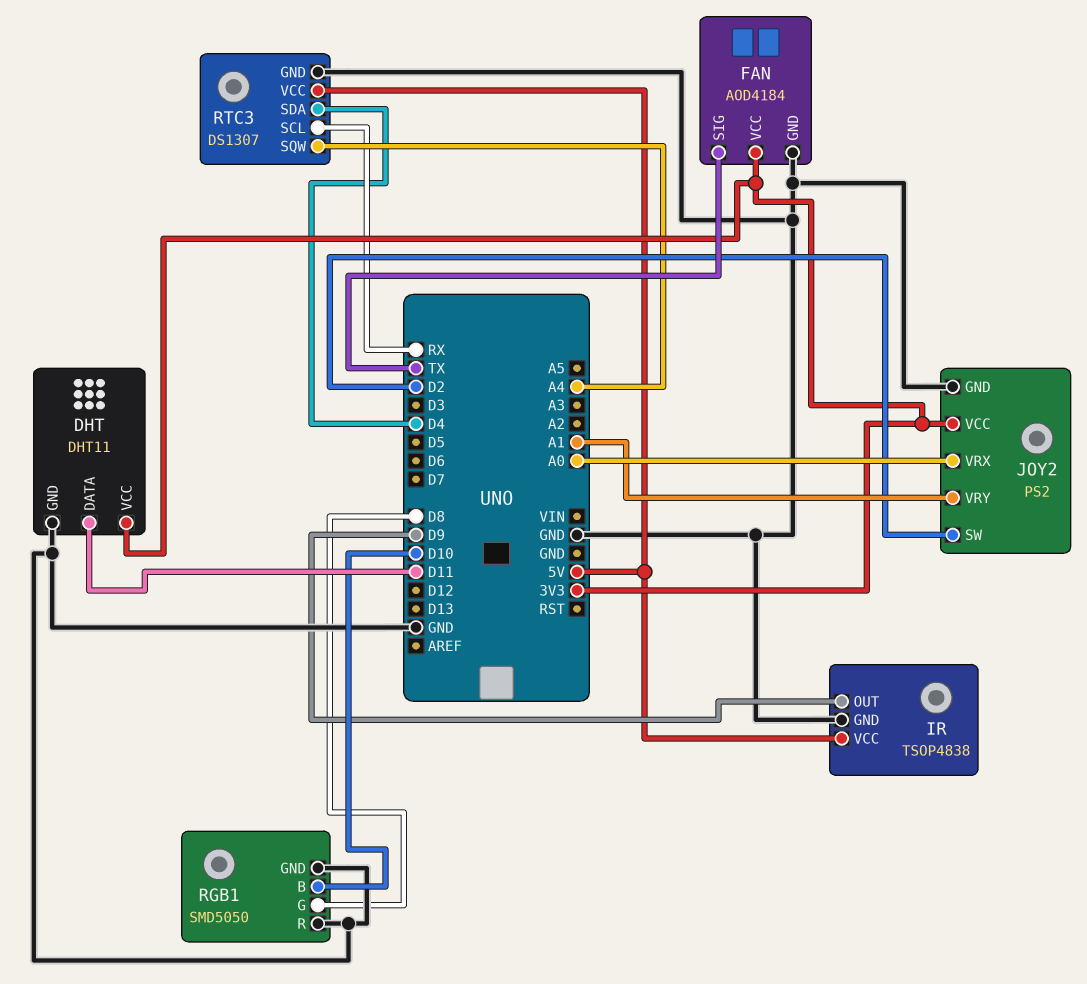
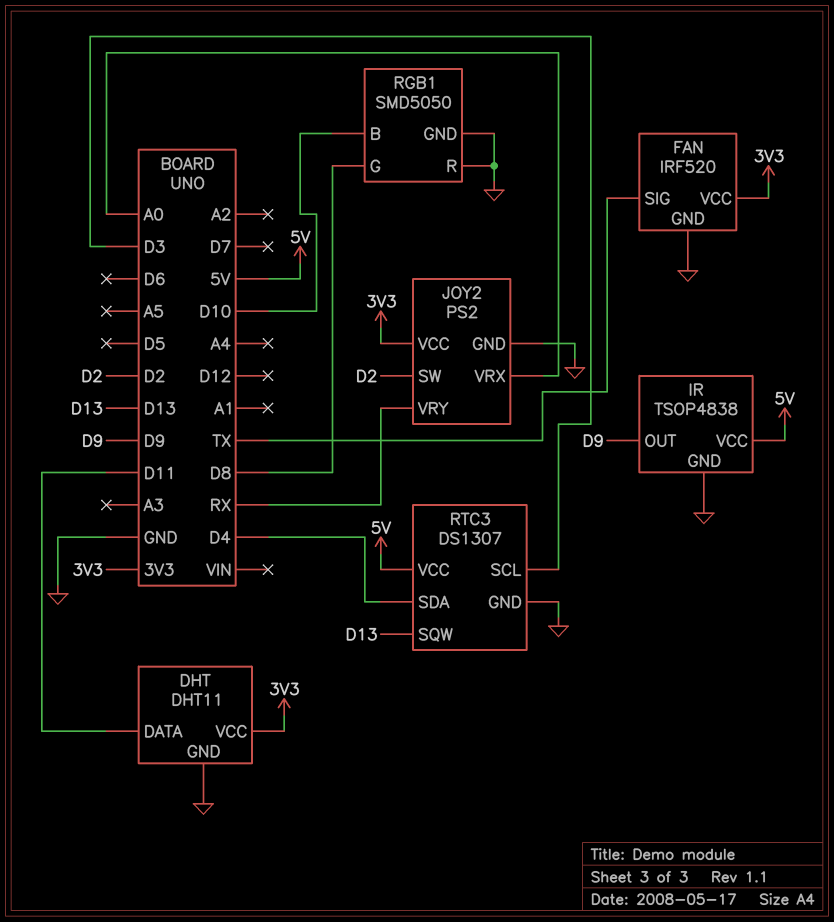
FAN: AOD4184 -> IRF520
JOY2 pin VRY: A1 -> RX
RTC3 pin SCL: RX -> D3
RTC3 pin SQW: A4 -> D13

